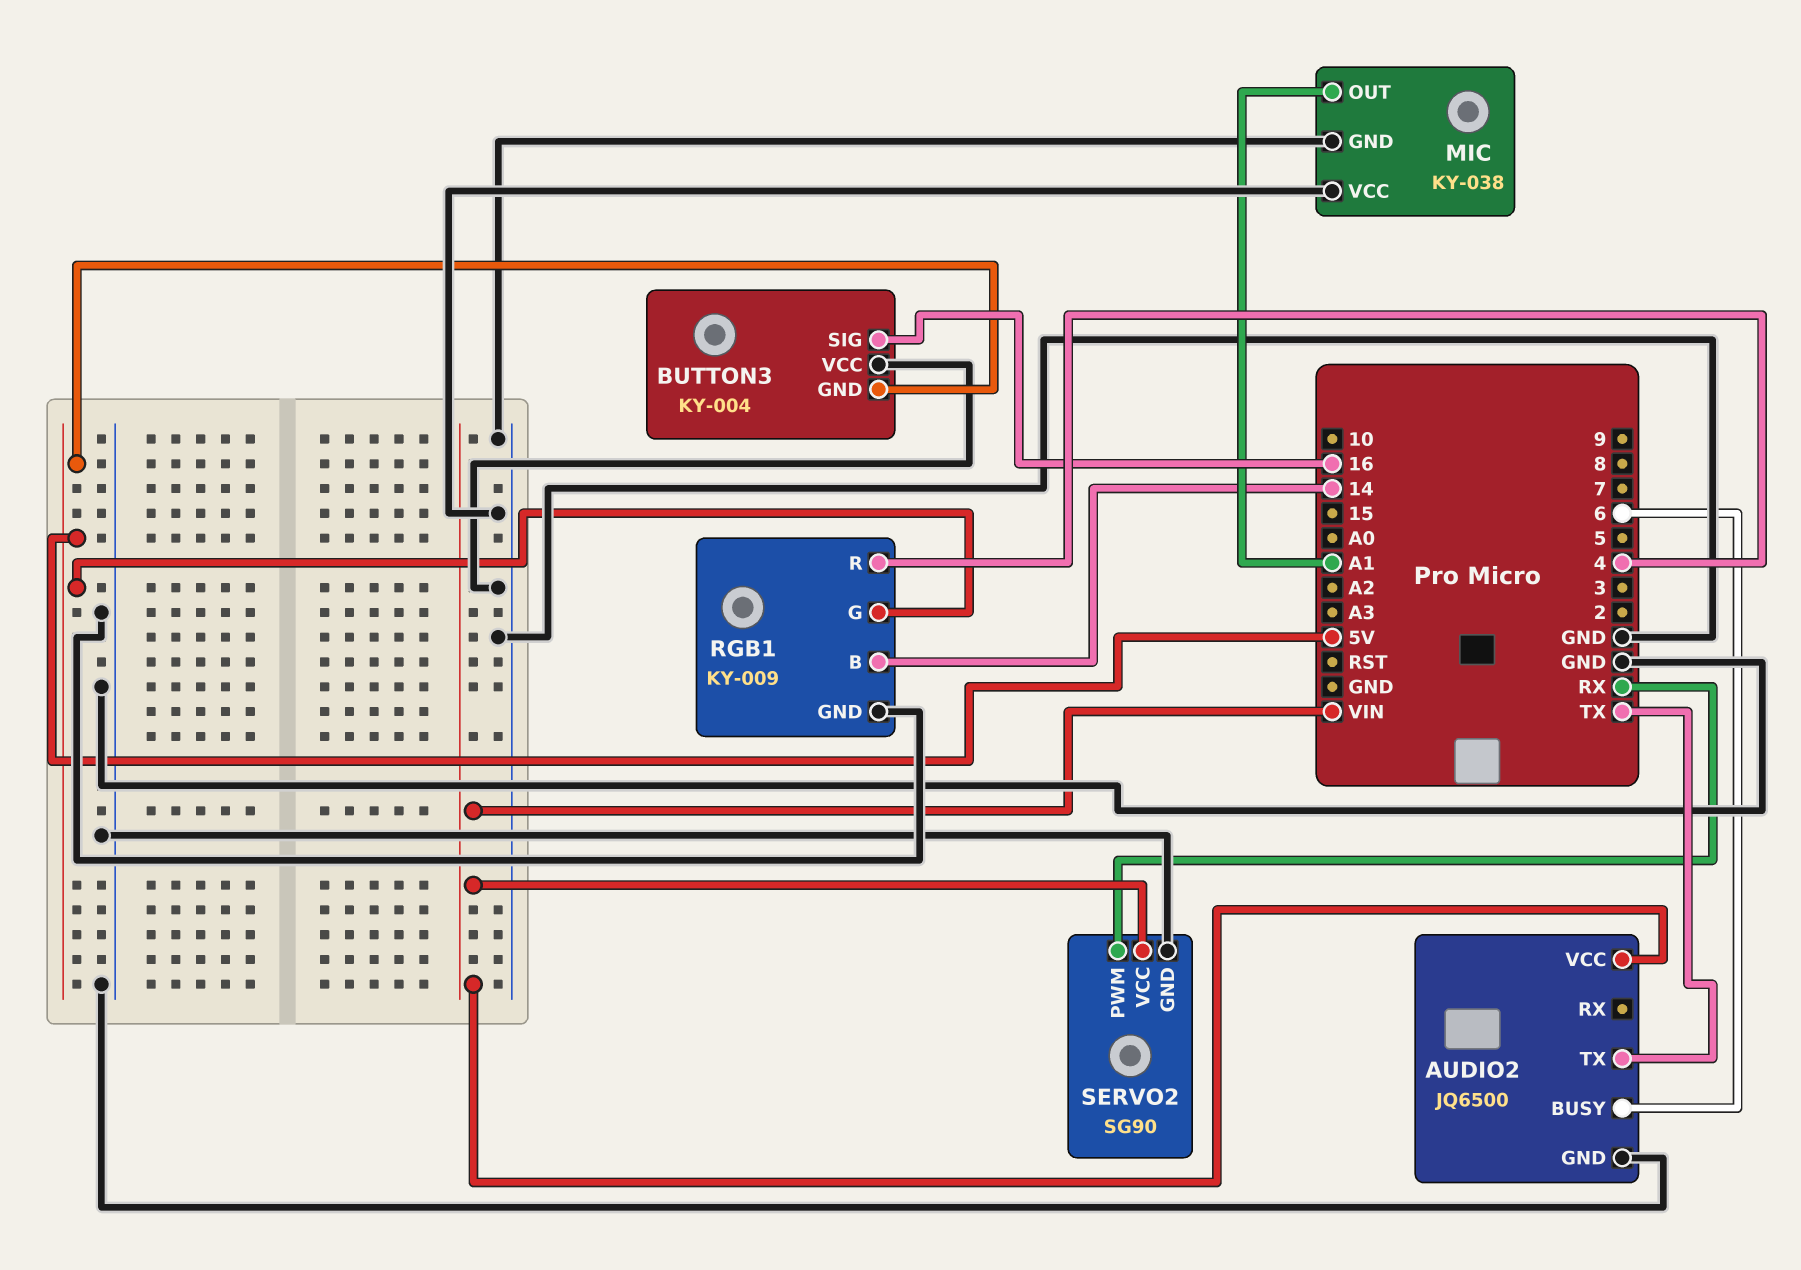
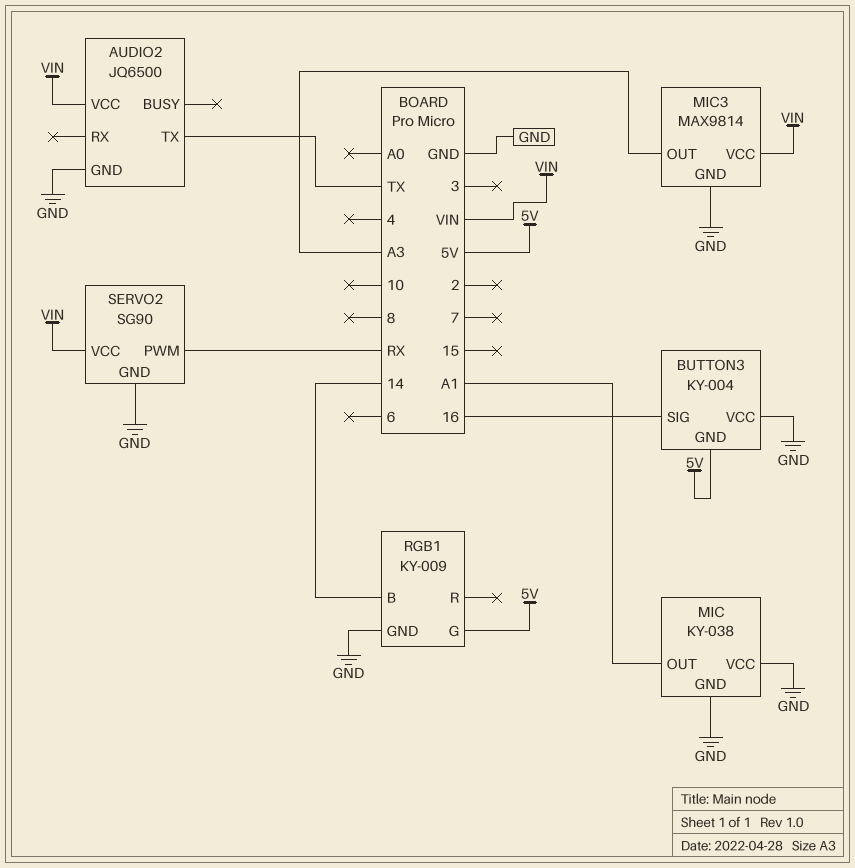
AUDIO2 pin BUSY: 6 -> none
MIC3: none -> MAX9814
MIC3 pin GND: none -> GND
MIC3 pin OUT: none -> A3
MIC3 pin VCC: none -> VIN
RGB1 pin R: 4 -> none

